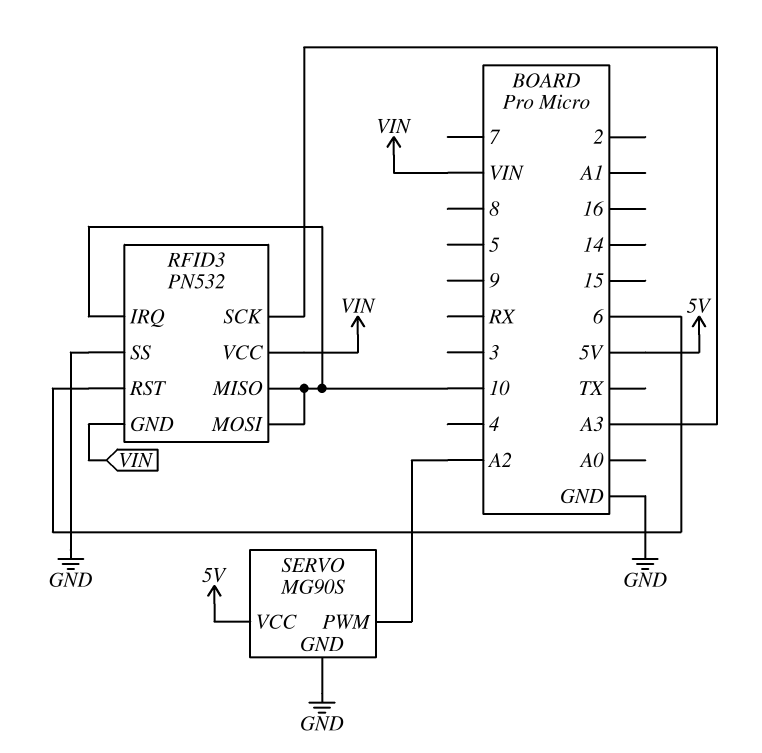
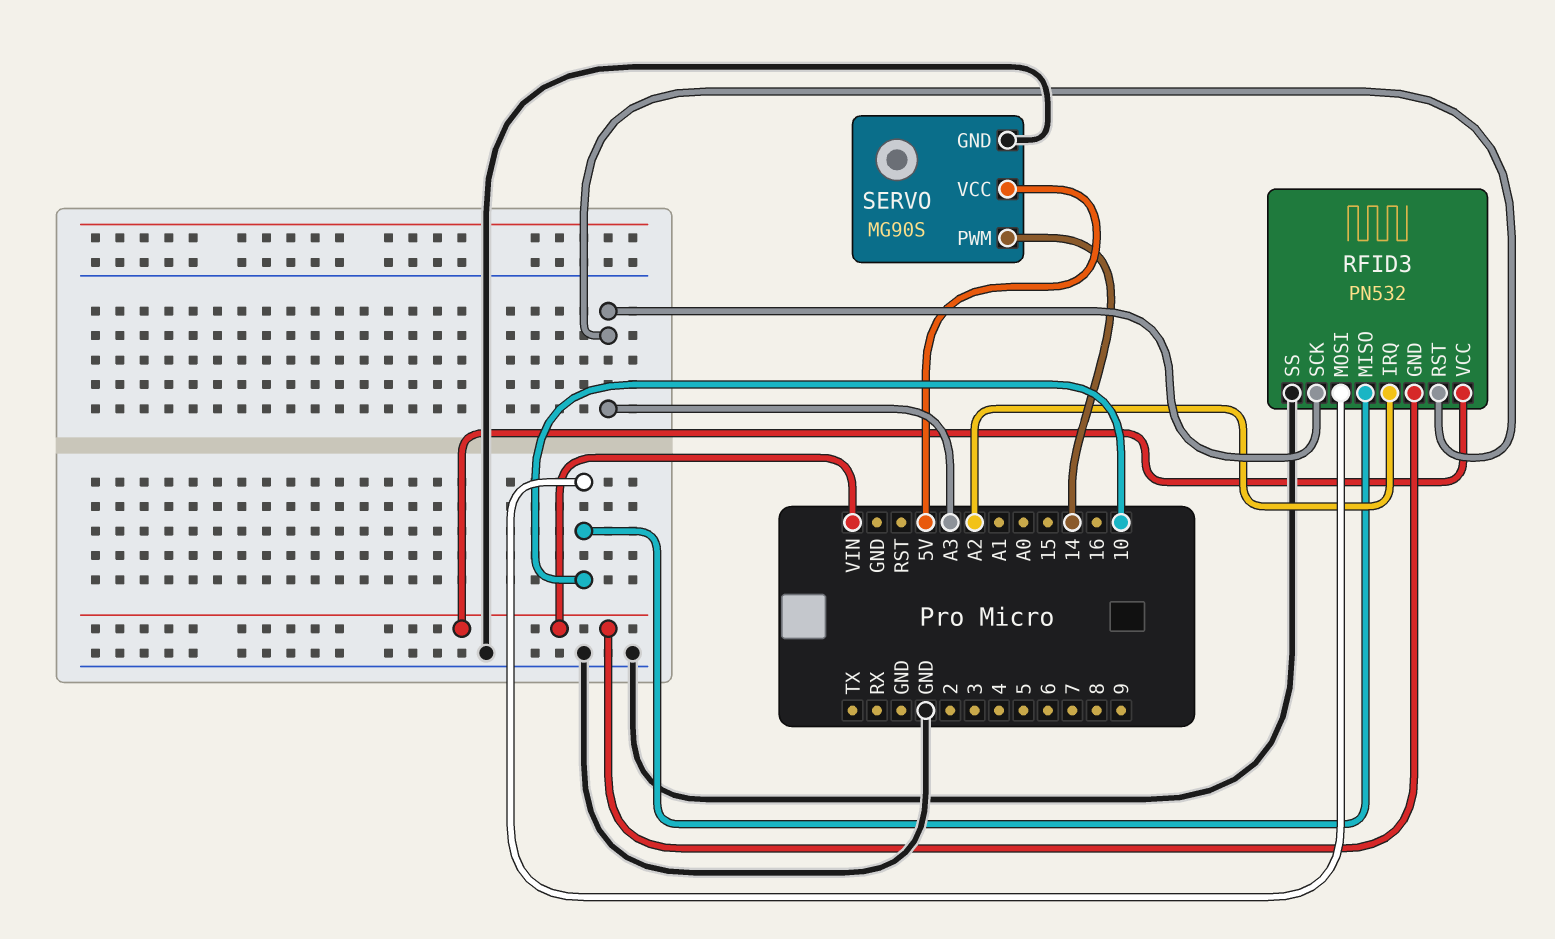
RFID3 pin IRQ: 10 -> A2
RFID3 pin RST: 6 -> A3
SERVO pin PWM: A2 -> 14

